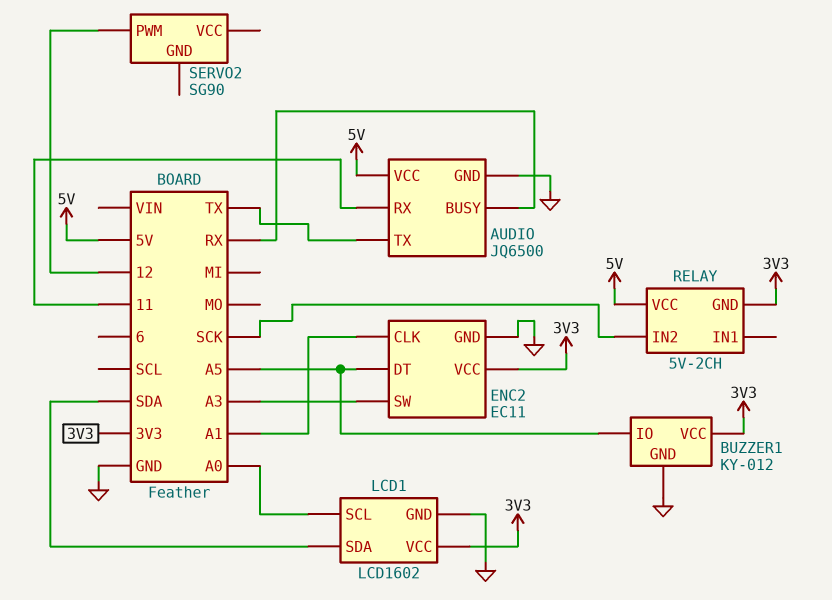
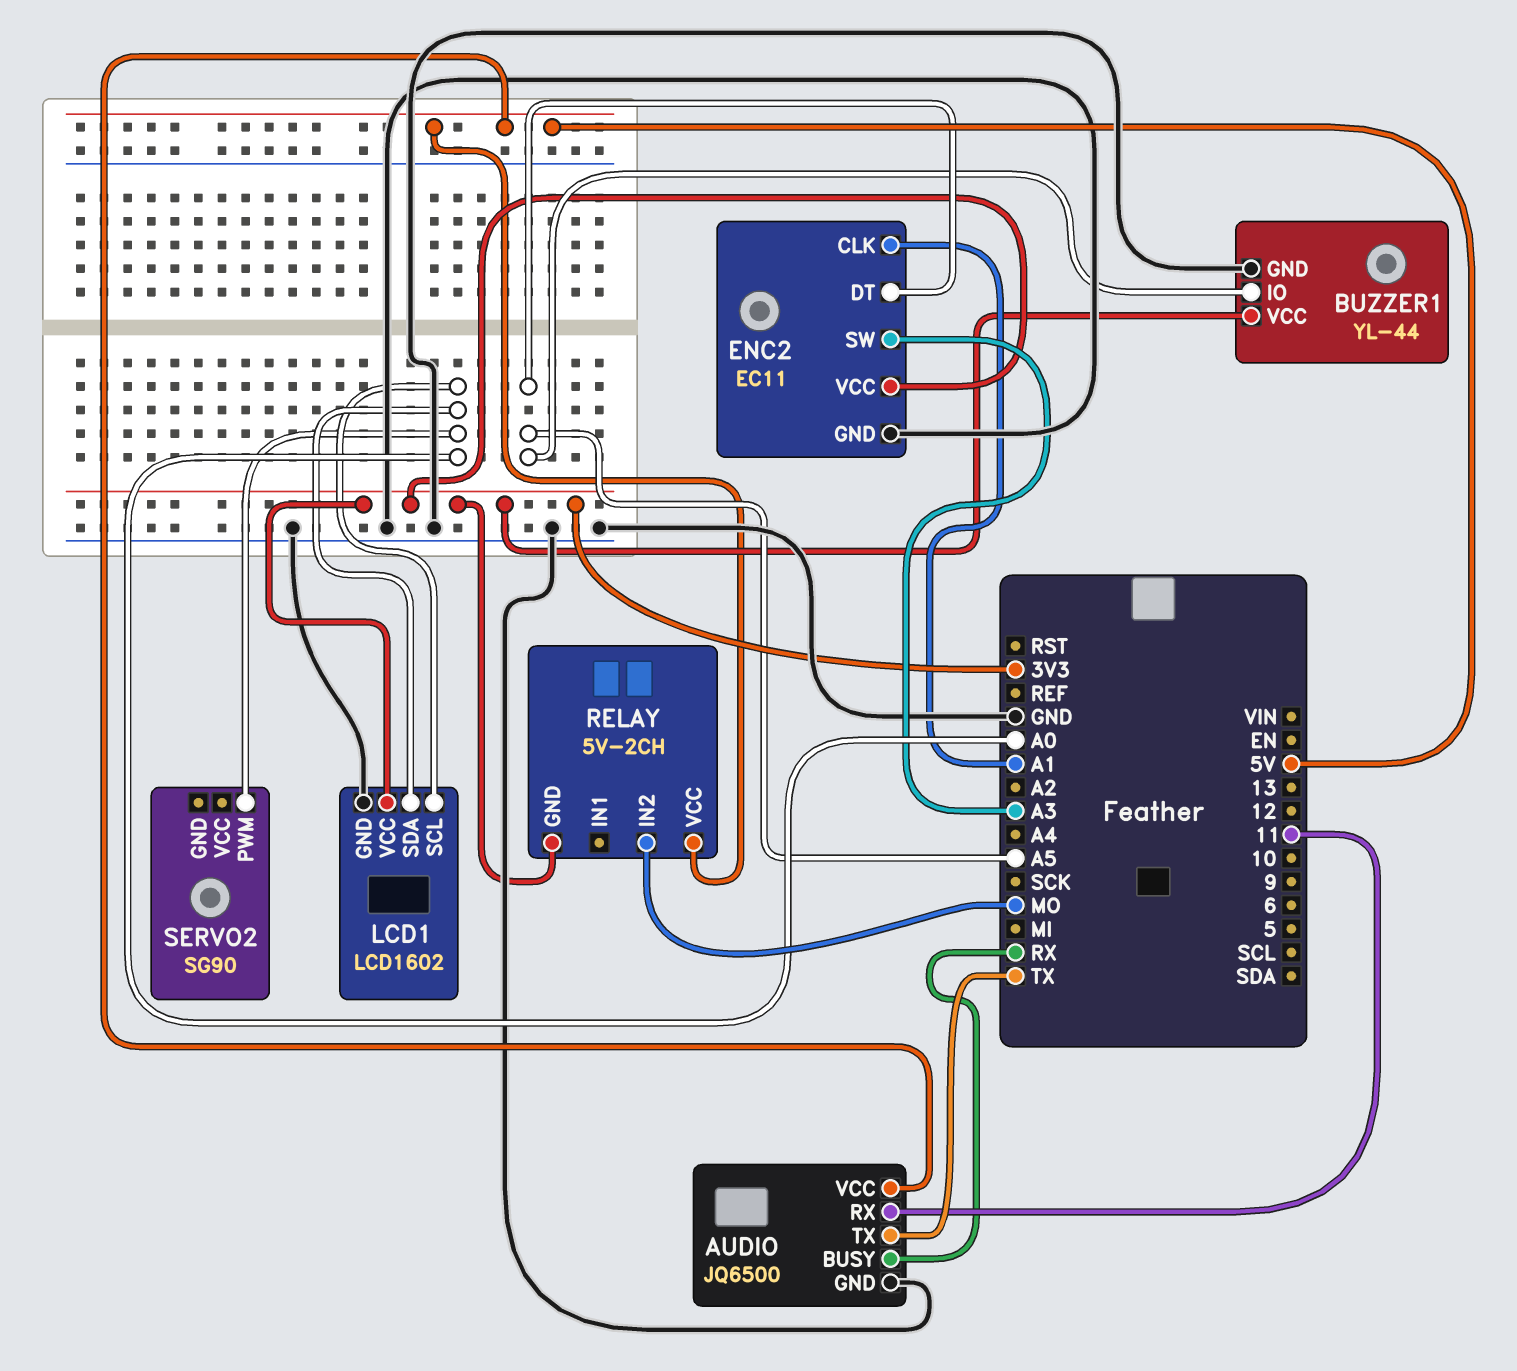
BUZZER1: KY-012 -> YL-44
LCD1 pin SDA: SDA -> A0
RELAY pin IN2: SCK -> MO
SERVO2 pin PWM: 12 -> A0

